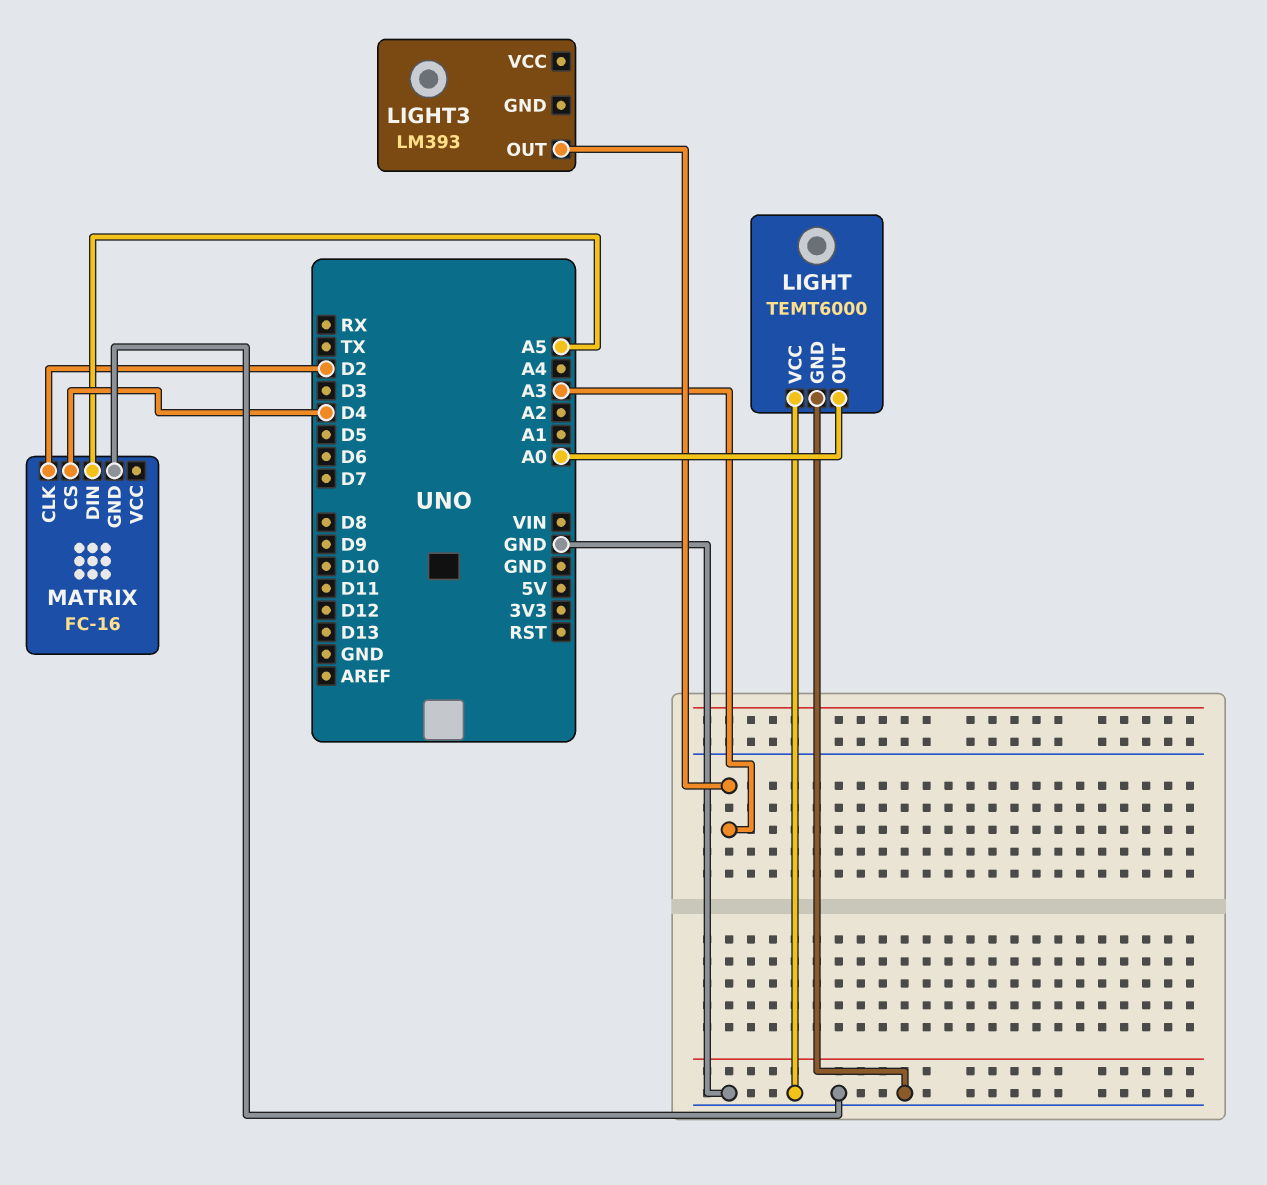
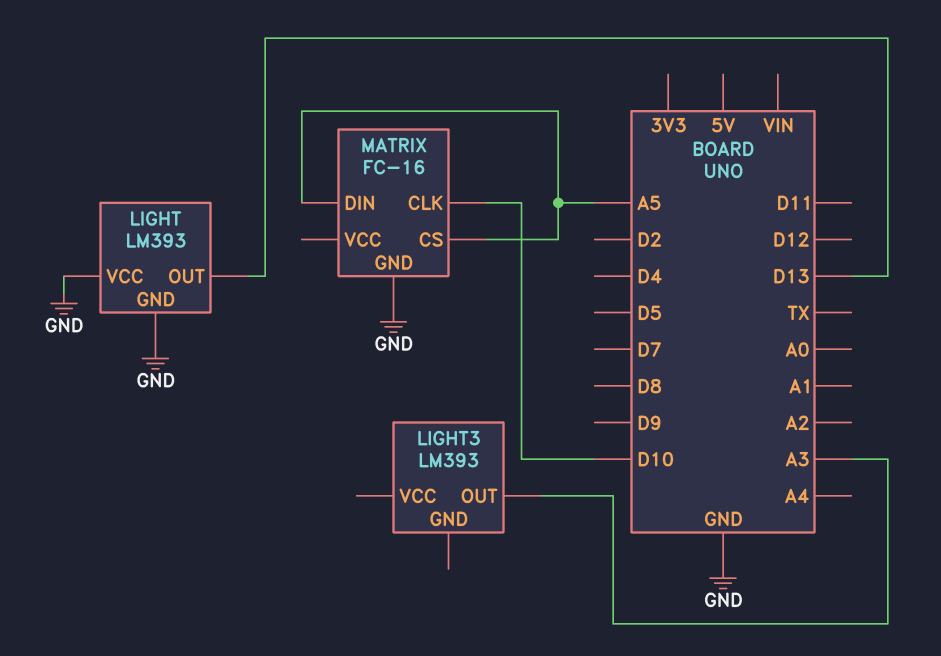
LIGHT: TEMT6000 -> LM393
LIGHT pin OUT: A0 -> D13
MATRIX pin CLK: D2 -> D10
MATRIX pin CS: D4 -> A5

